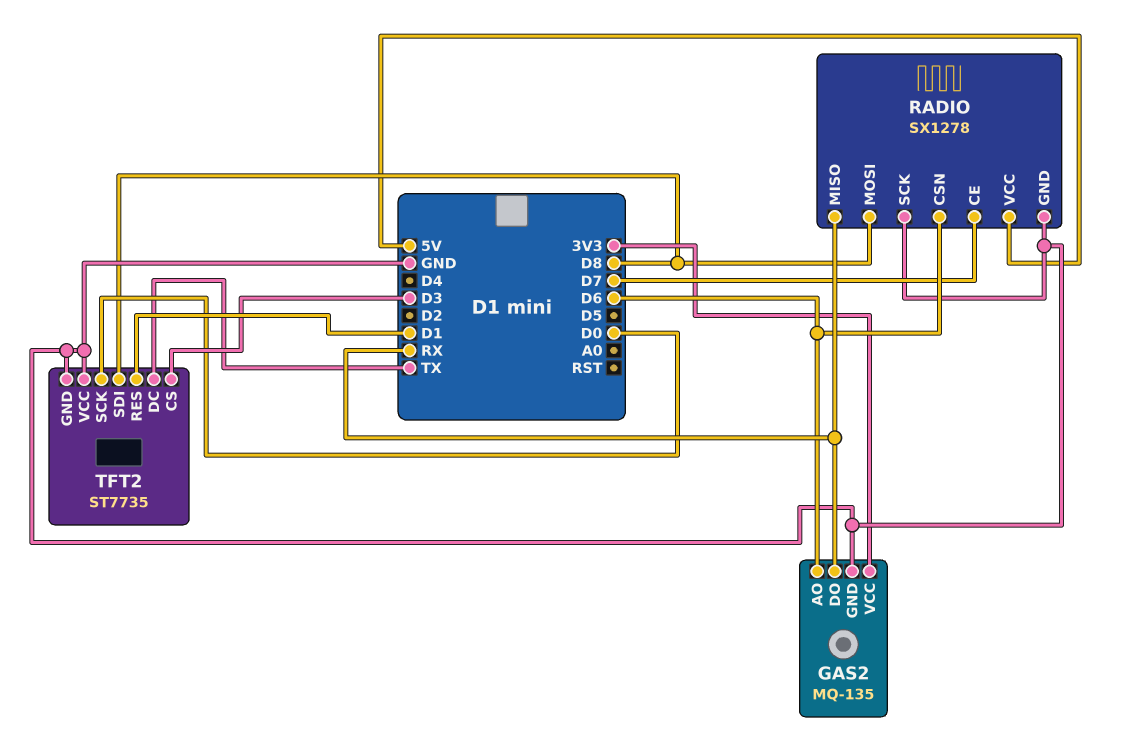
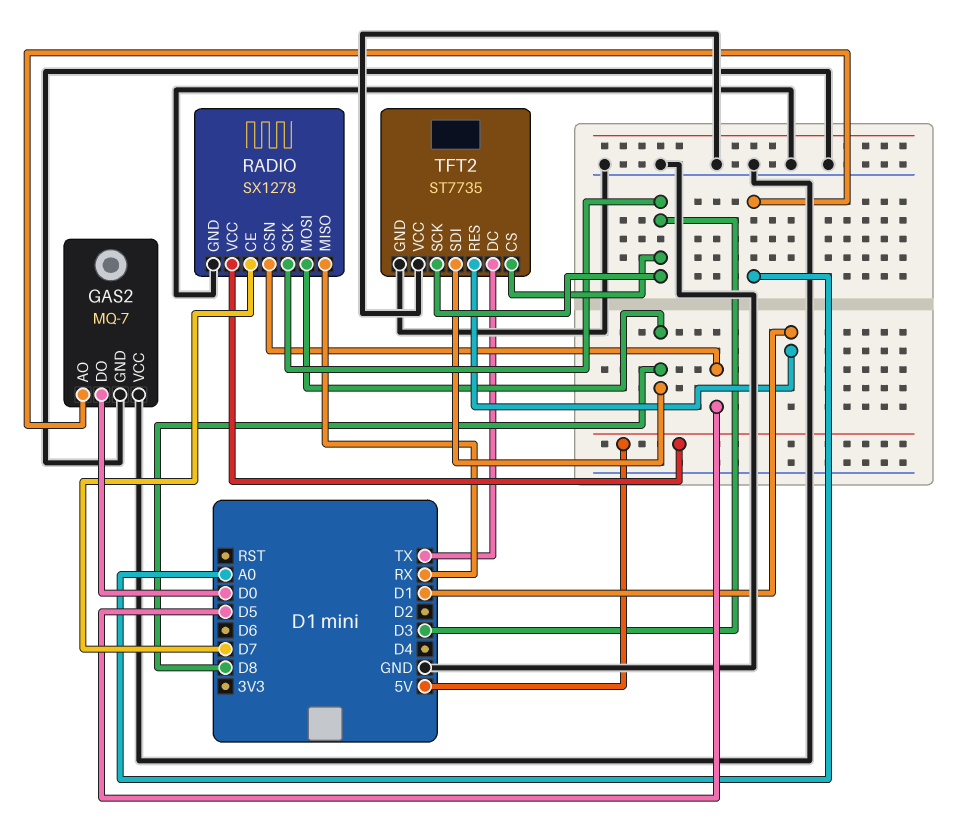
GAS2: MQ-135 -> MQ-7
GAS2 pin AO: D6 -> A0
GAS2 pin DO: RX -> D0
GAS2 pin VCC: 3V3 -> GND
RADIO pin CSN: D6 -> D5
RADIO pin SCK: GND -> D3
TFT2 pin SCK: D0 -> D3

